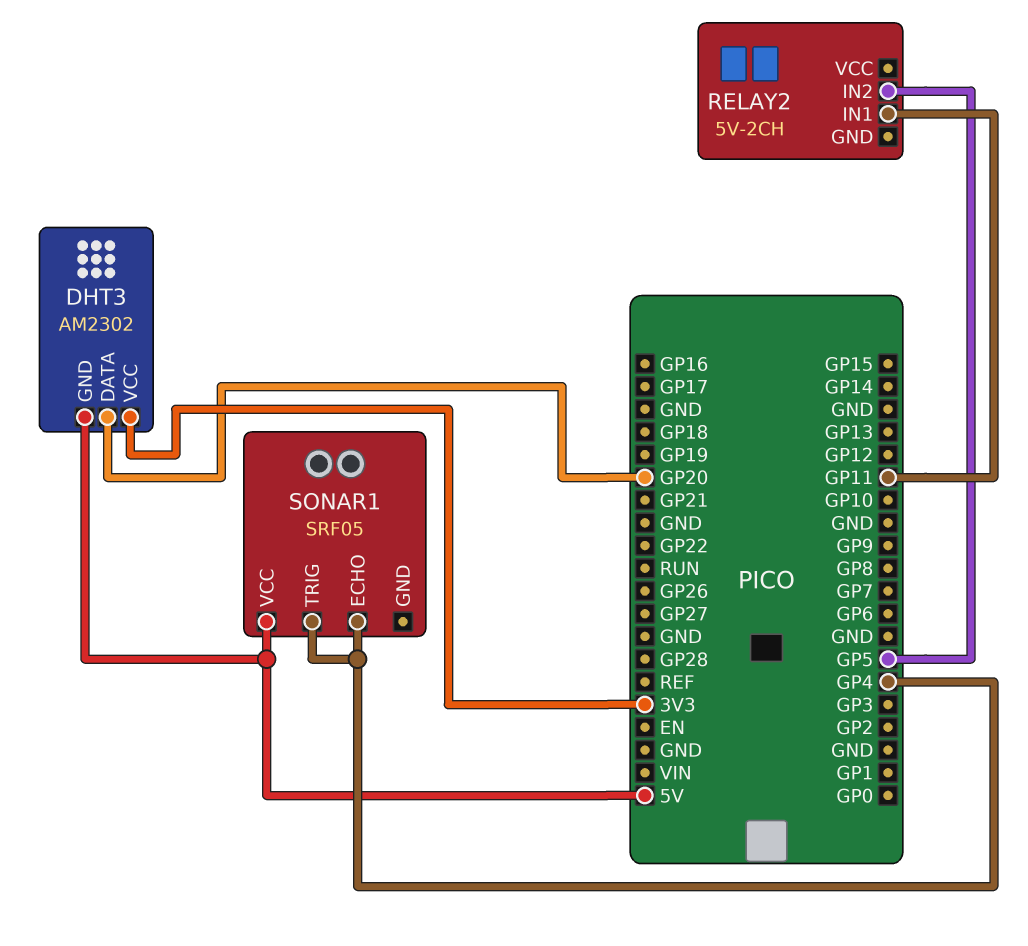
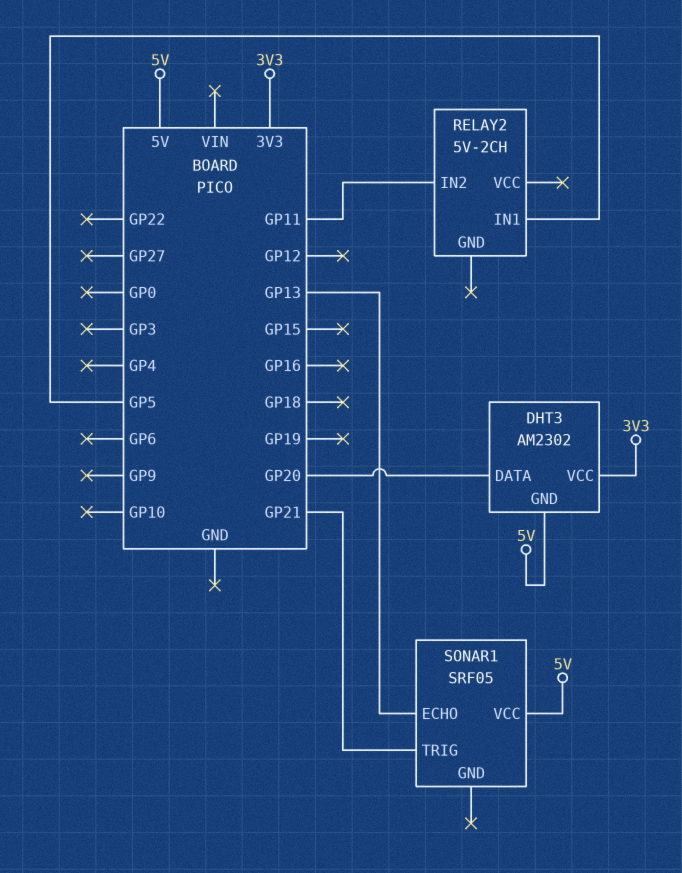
RELAY2 pin IN1: GP11 -> GP5
RELAY2 pin IN2: GP5 -> GP11
SONAR1 pin ECHO: GP4 -> GP13
SONAR1 pin TRIG: GP4 -> GP21

